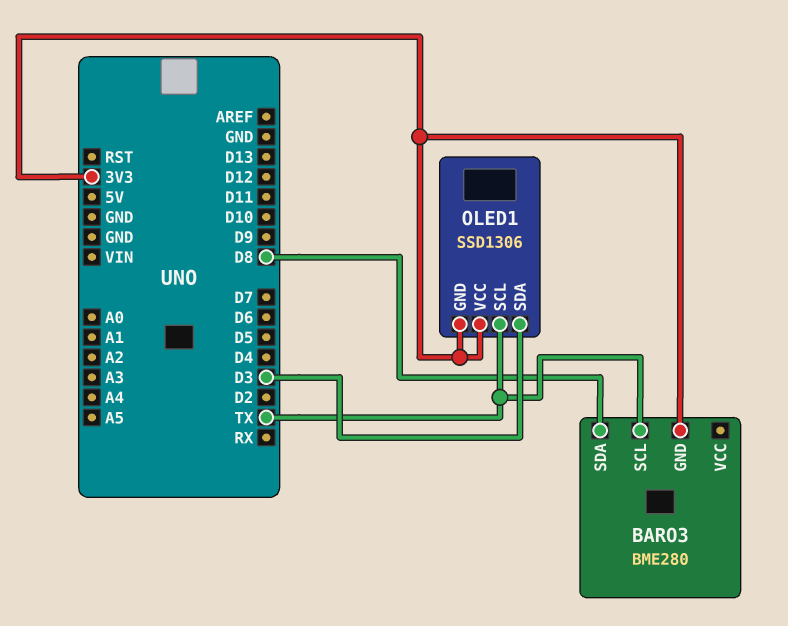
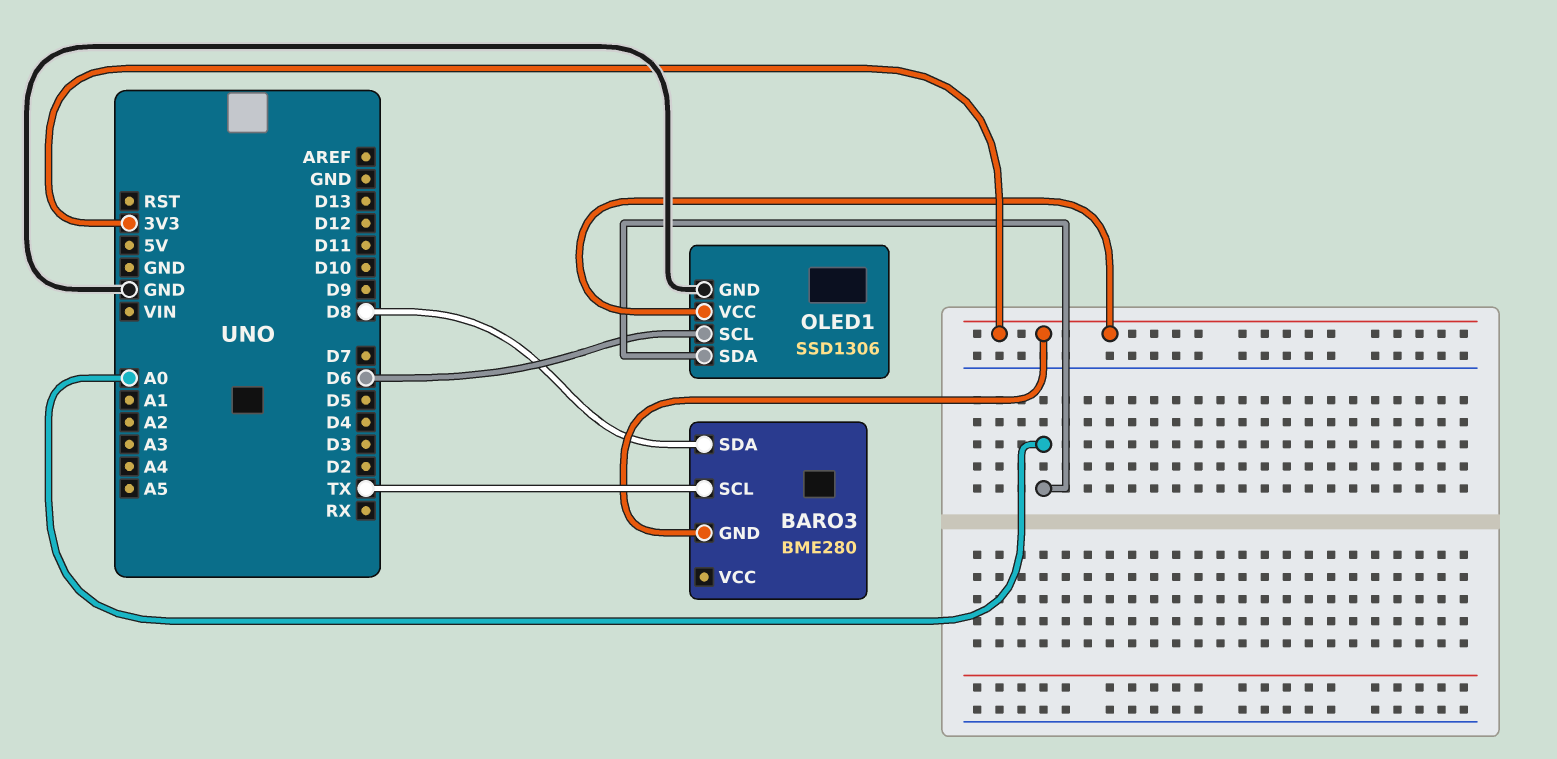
OLED1 pin GND: 3V3 -> GND
OLED1 pin SCL: TX -> D6
OLED1 pin SDA: D3 -> A0

